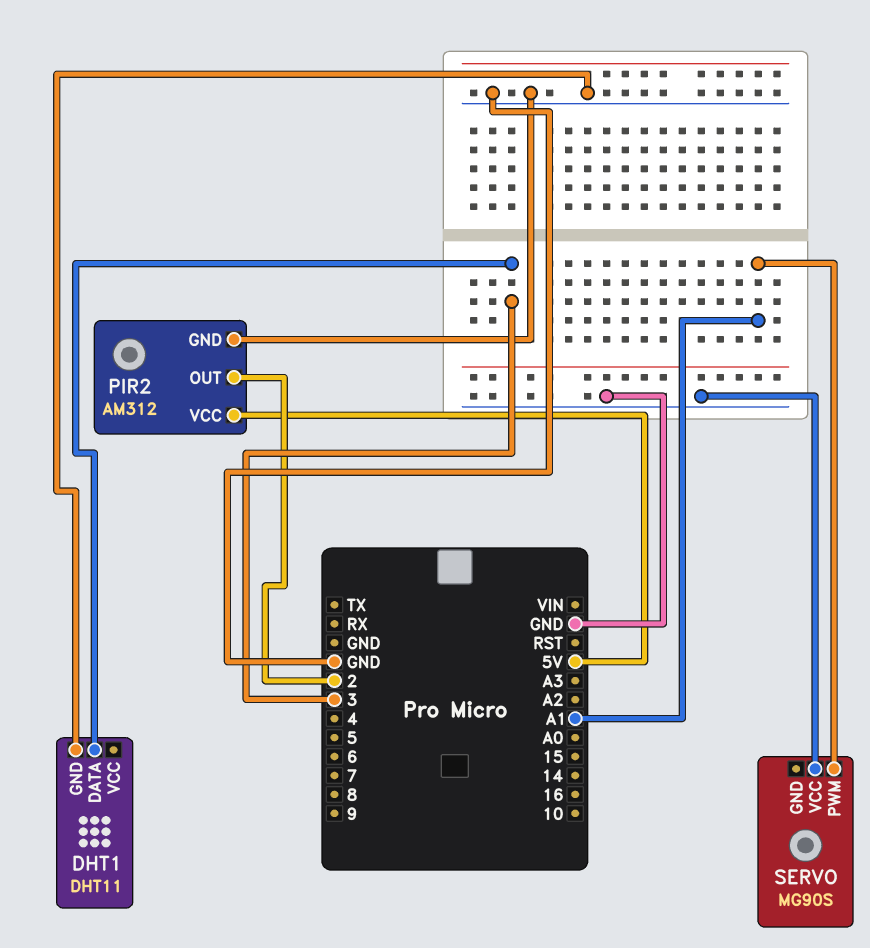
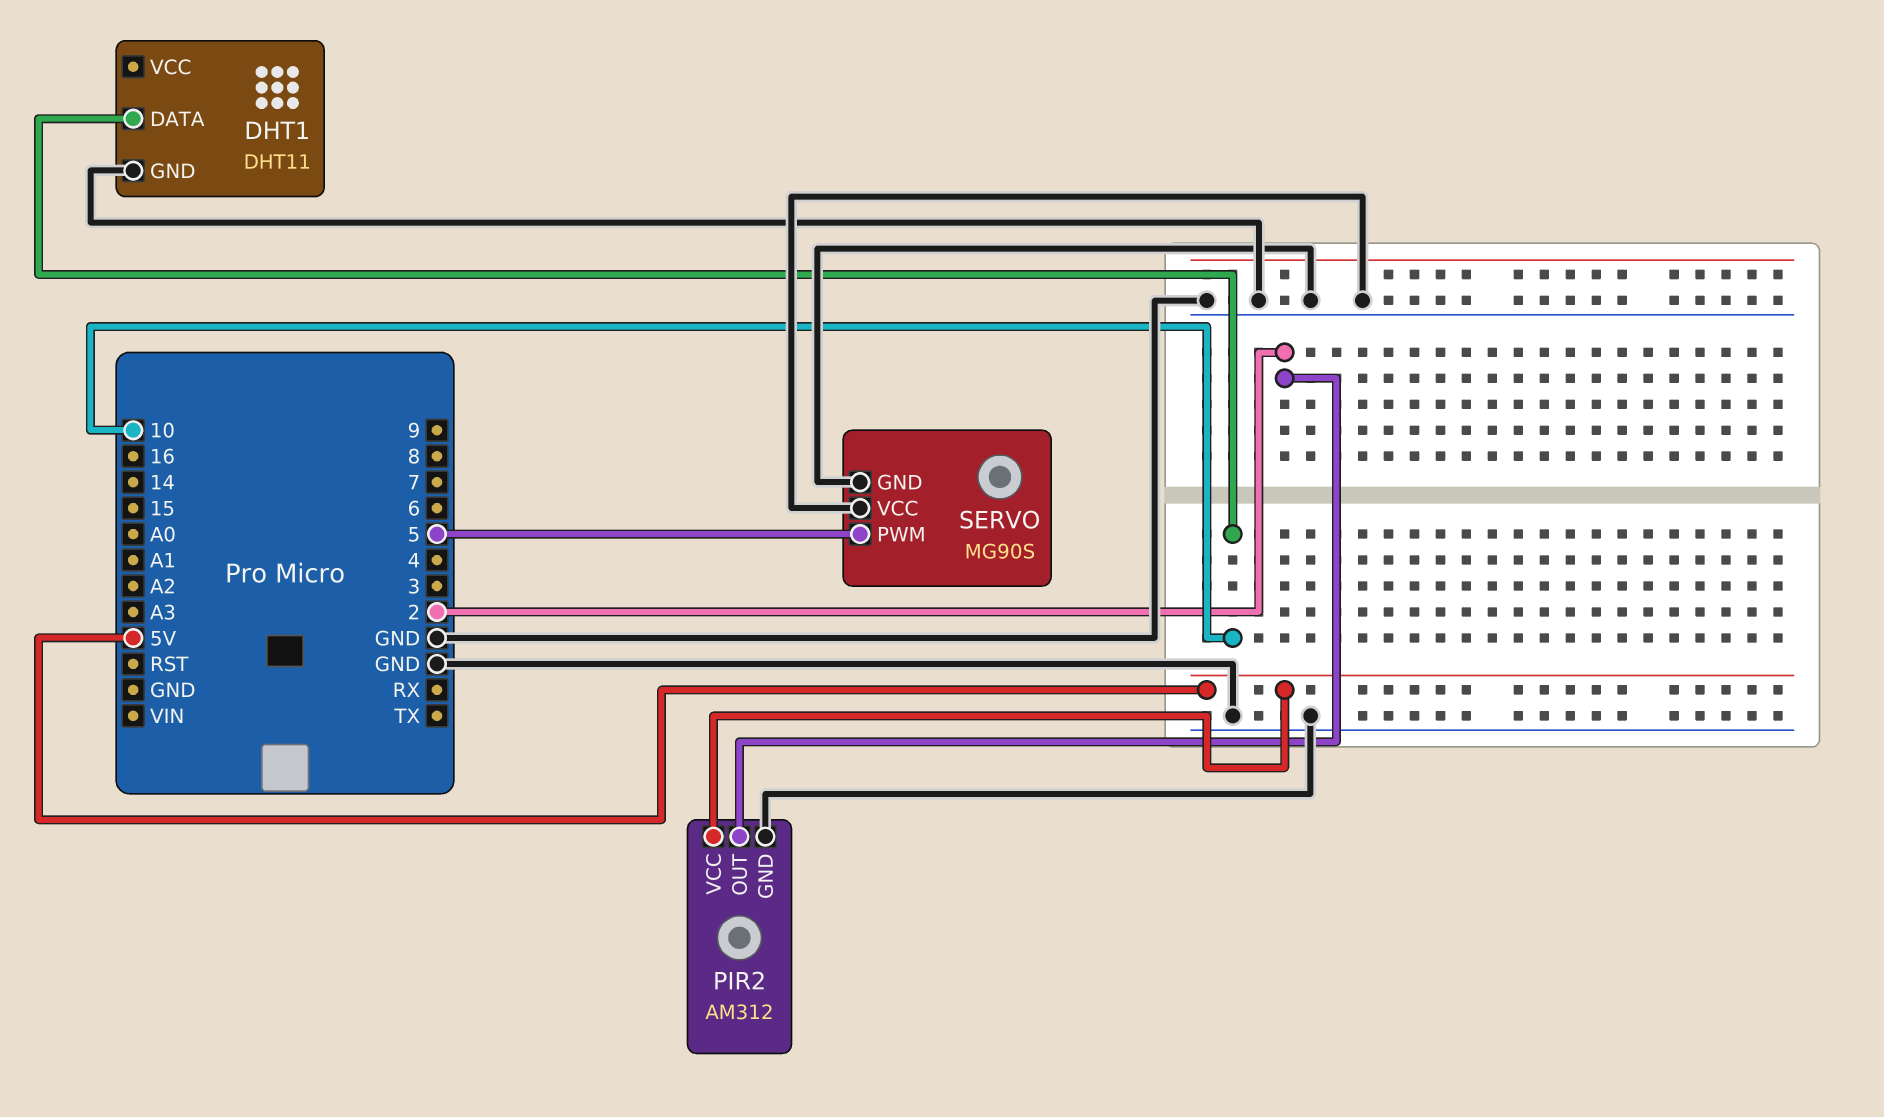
DHT1 pin DATA: 3 -> 10
SERVO pin GND: none -> GND
SERVO pin PWM: A1 -> 5

